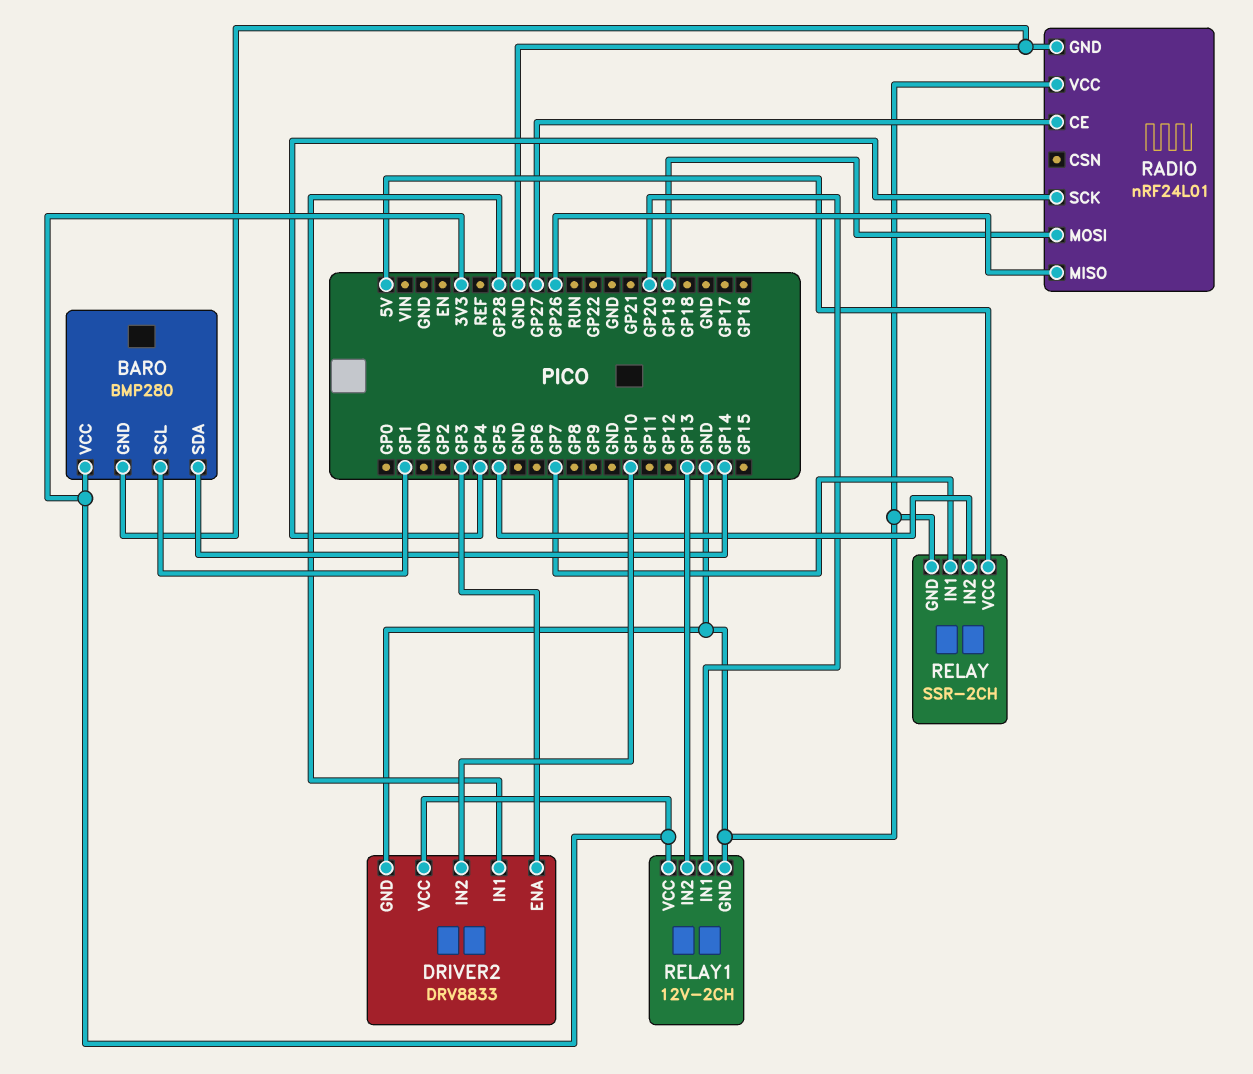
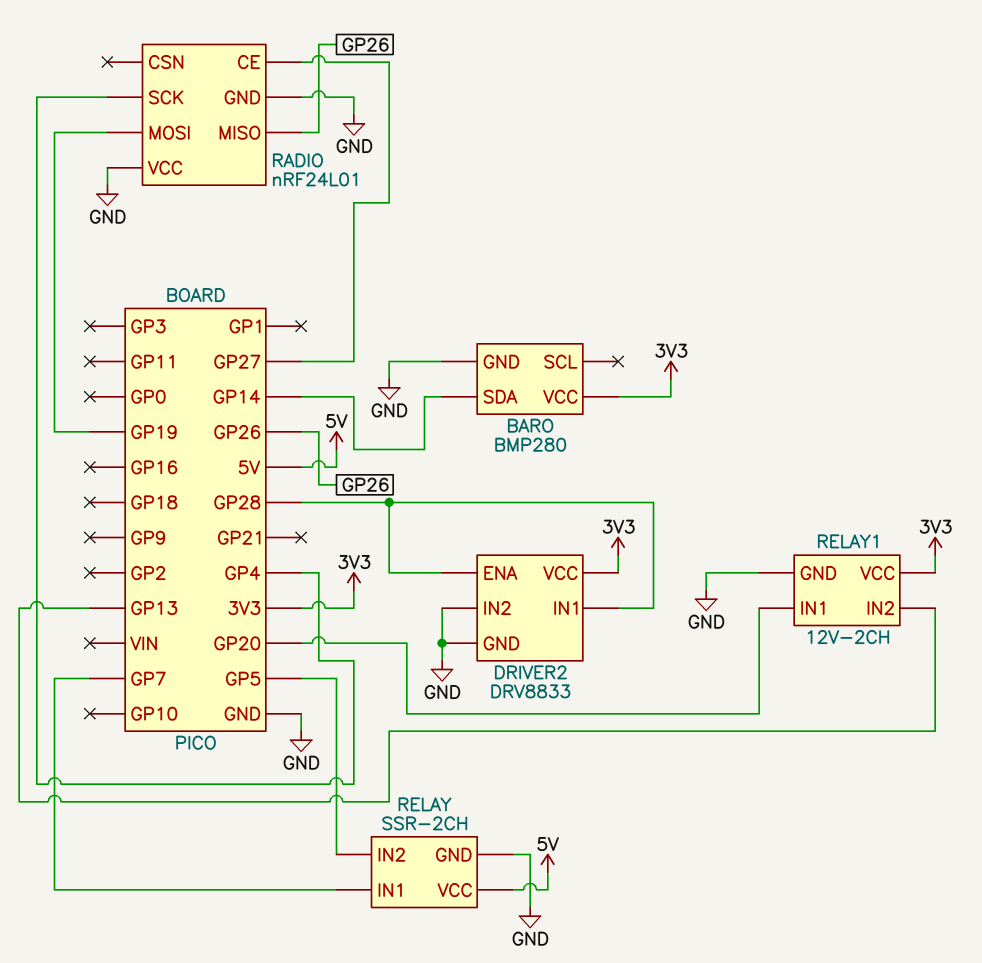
BARO pin SCL: GP1 -> none
DRIVER2 pin ENA: GP3 -> GP28
DRIVER2 pin IN2: GP10 -> GND

